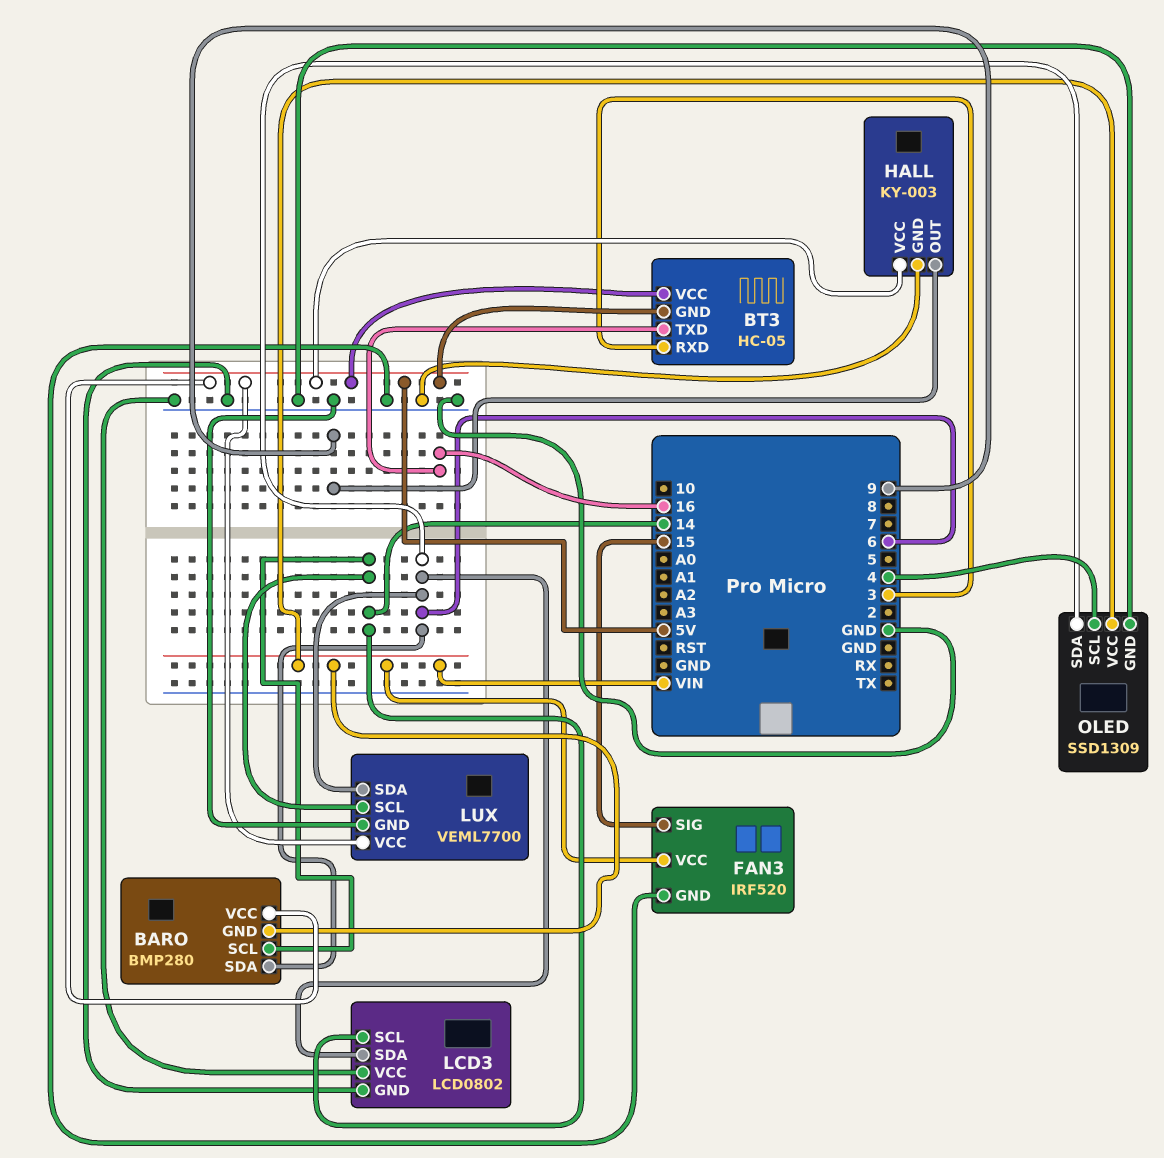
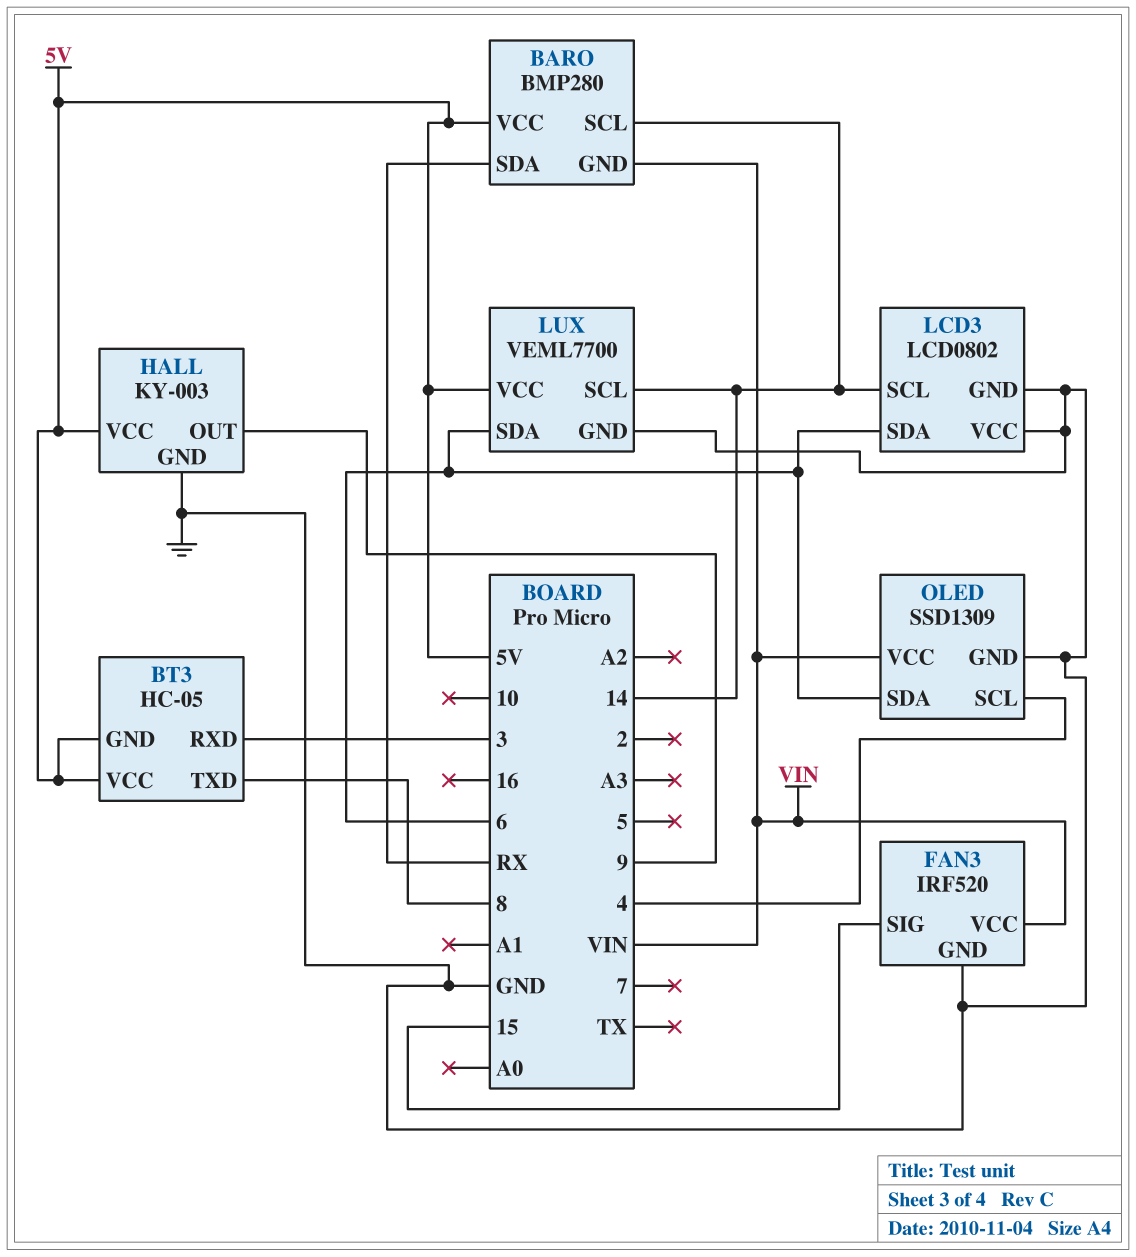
BARO pin SDA: 6 -> RX
BT3 pin TXD: 16 -> 8

